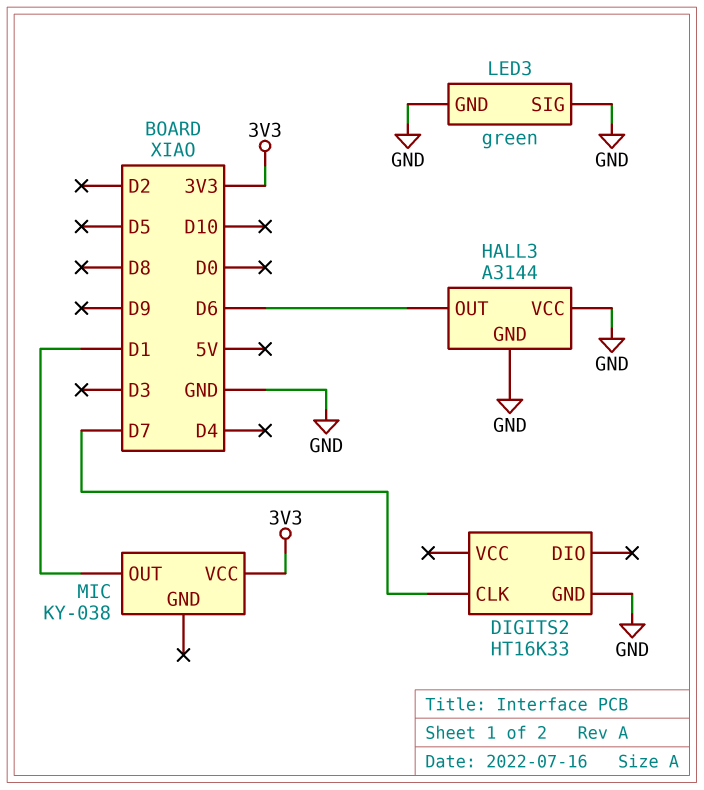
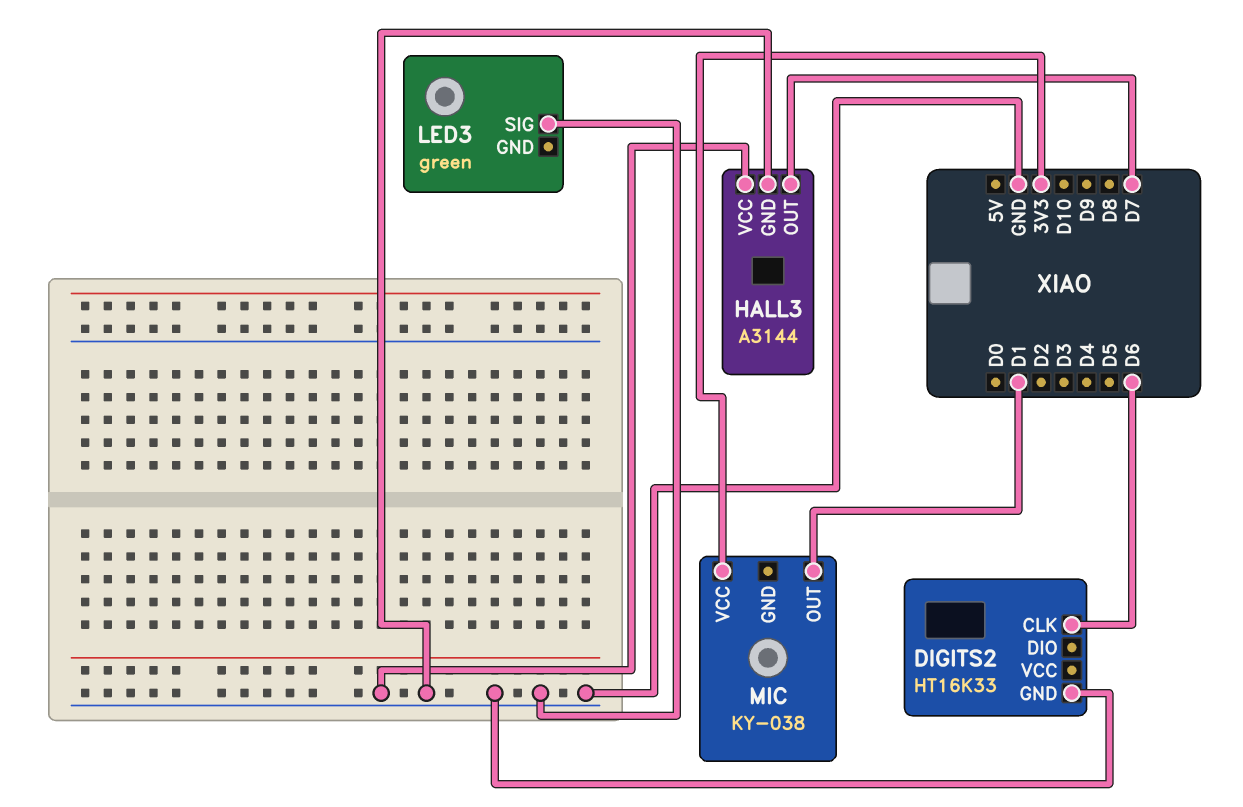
DIGITS2 pin CLK: D7 -> D6
HALL3 pin OUT: D6 -> D7
LED3 pin GND: GND -> none

